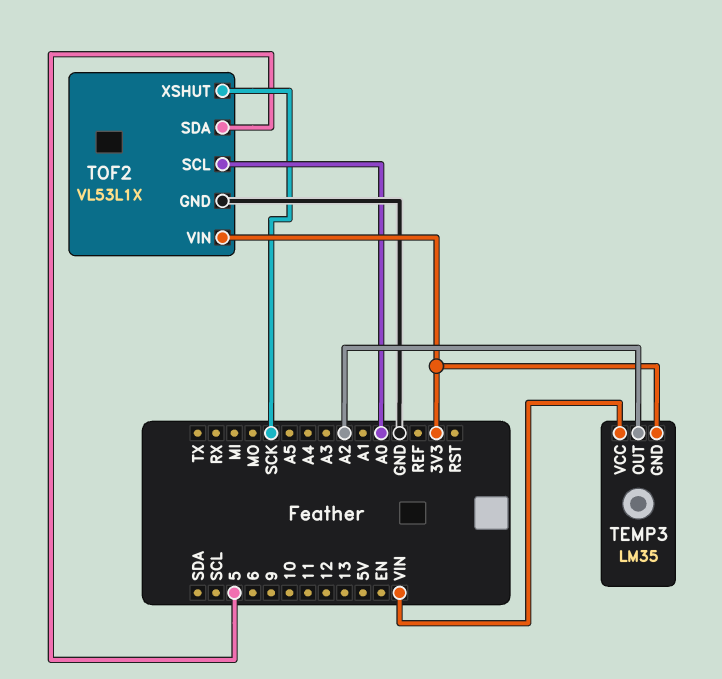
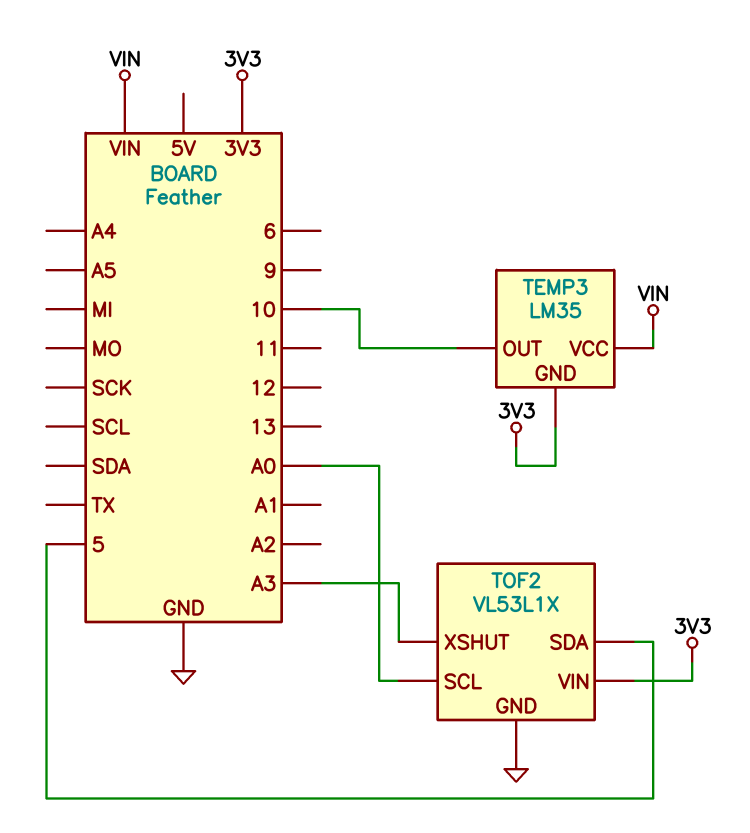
TEMP3 pin OUT: A2 -> 10
TOF2 pin XSHUT: SCK -> A3

